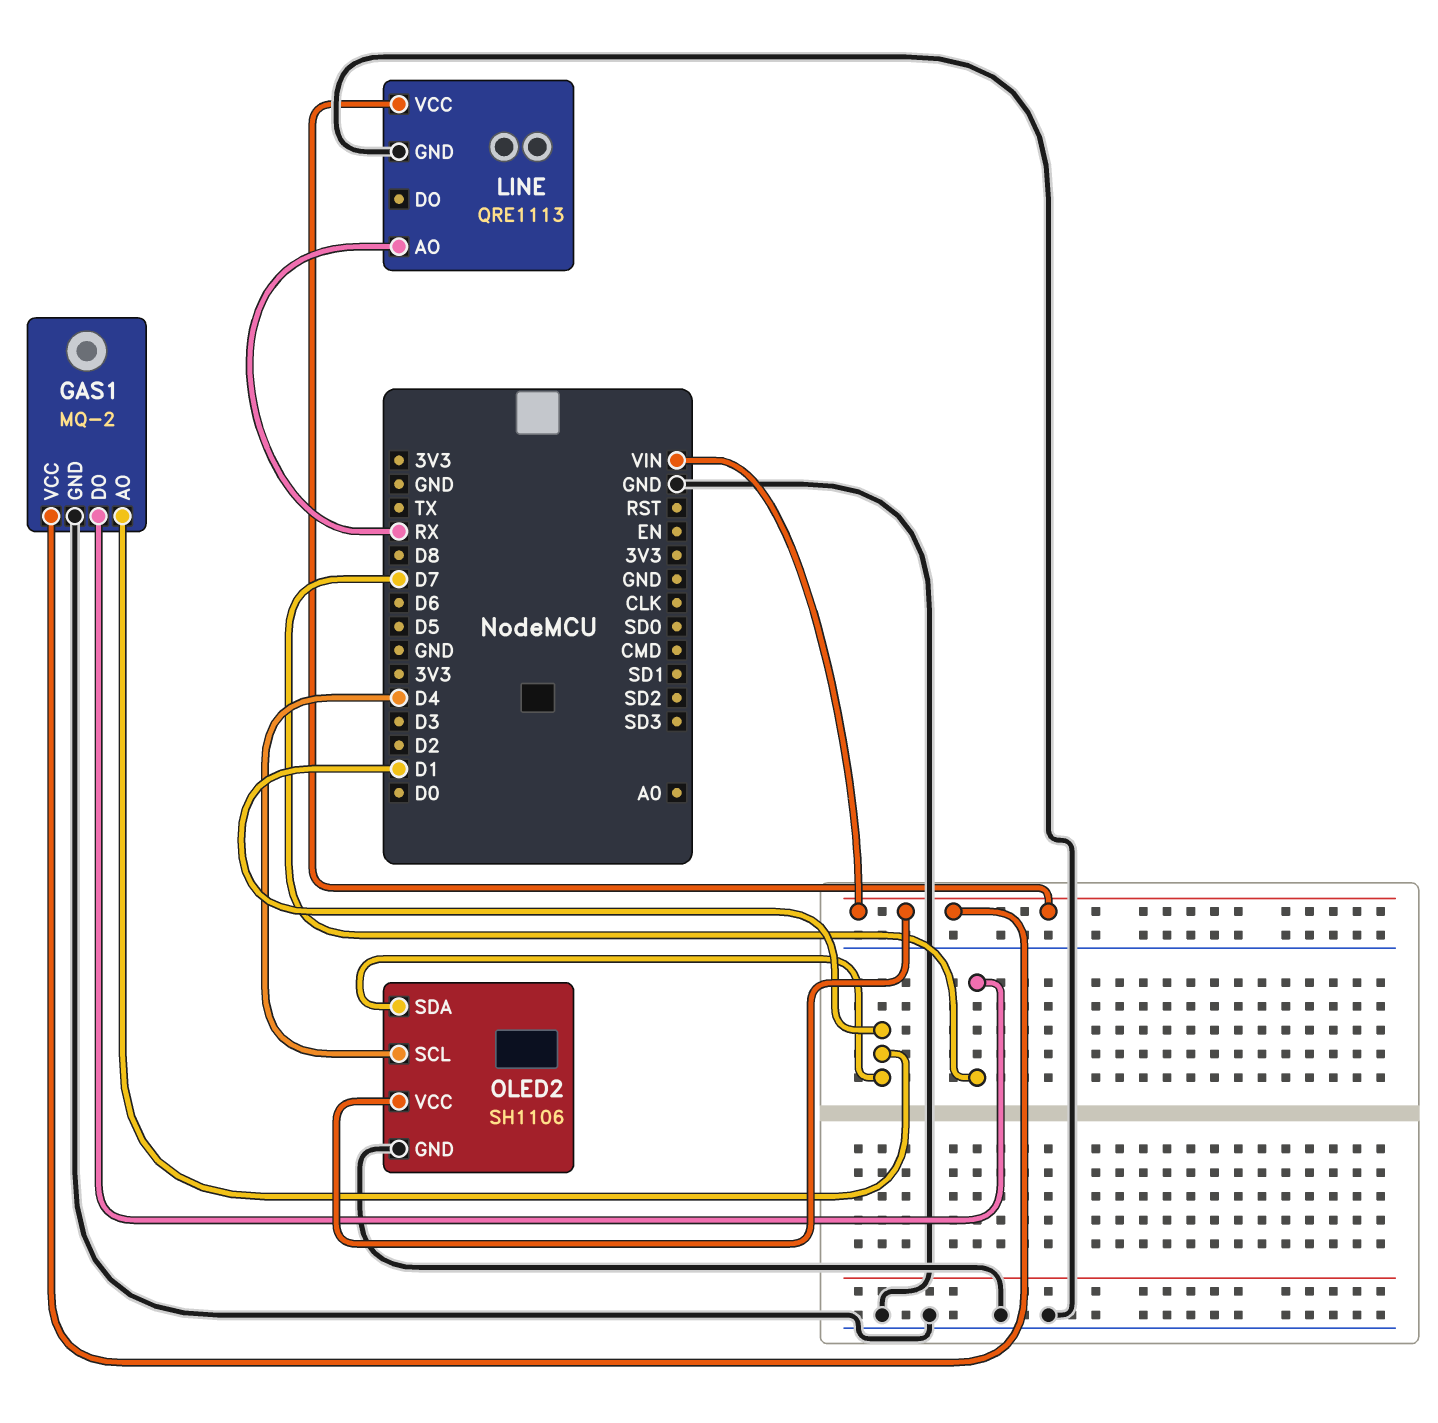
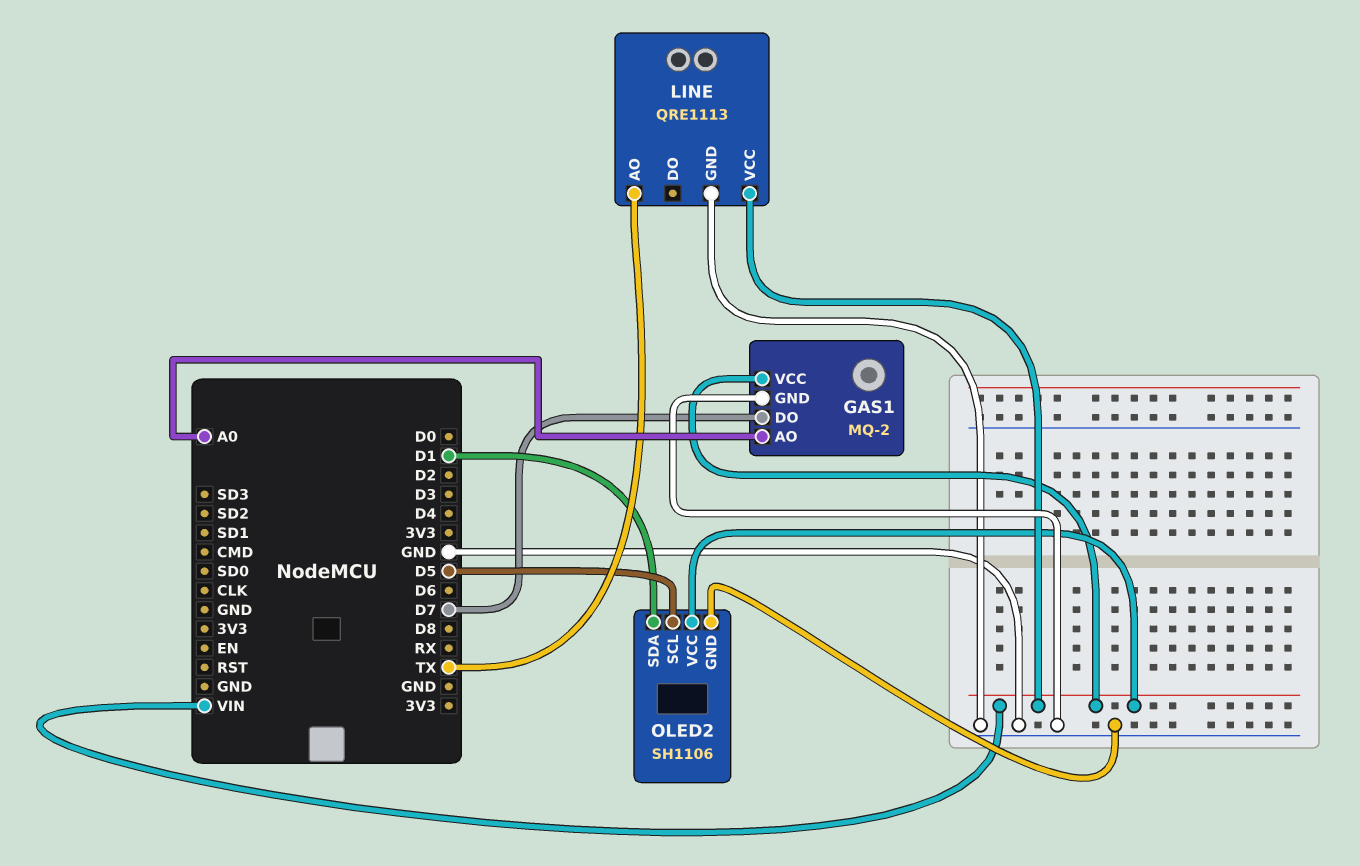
GAS1 pin AO: D1 -> A0
LINE pin AO: RX -> TX
OLED2 pin SCL: D4 -> D5

